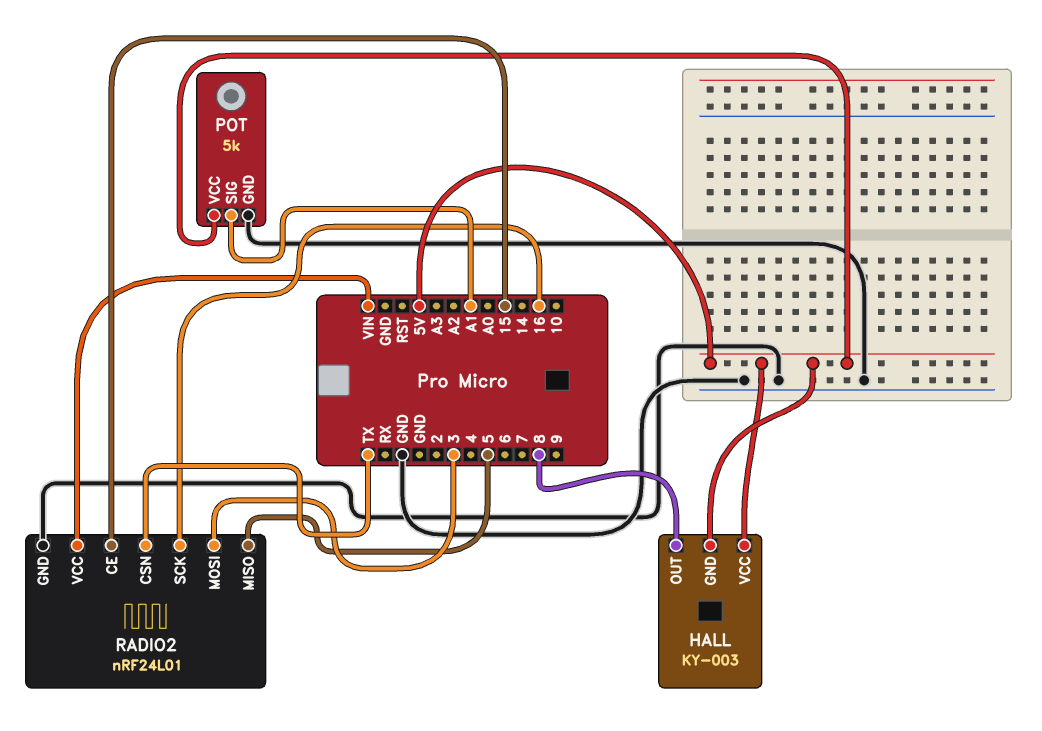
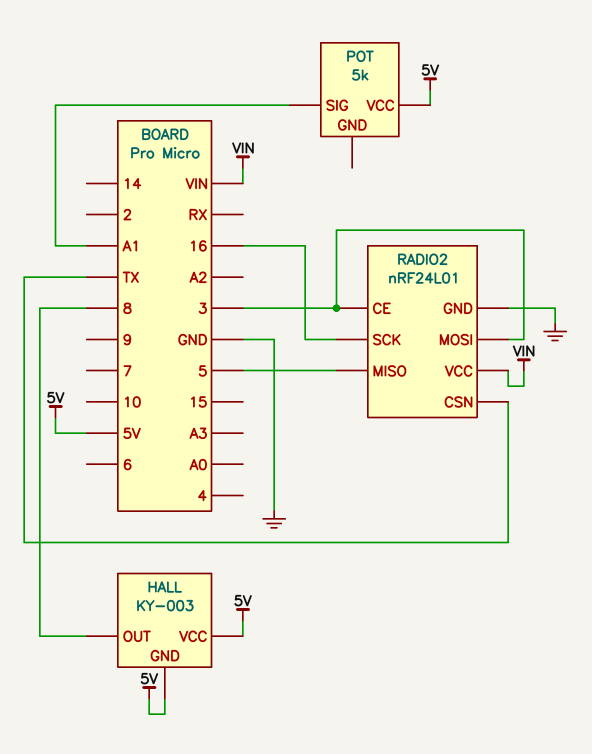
POT pin GND: GND -> none
RADIO2 pin CE: 15 -> 3

